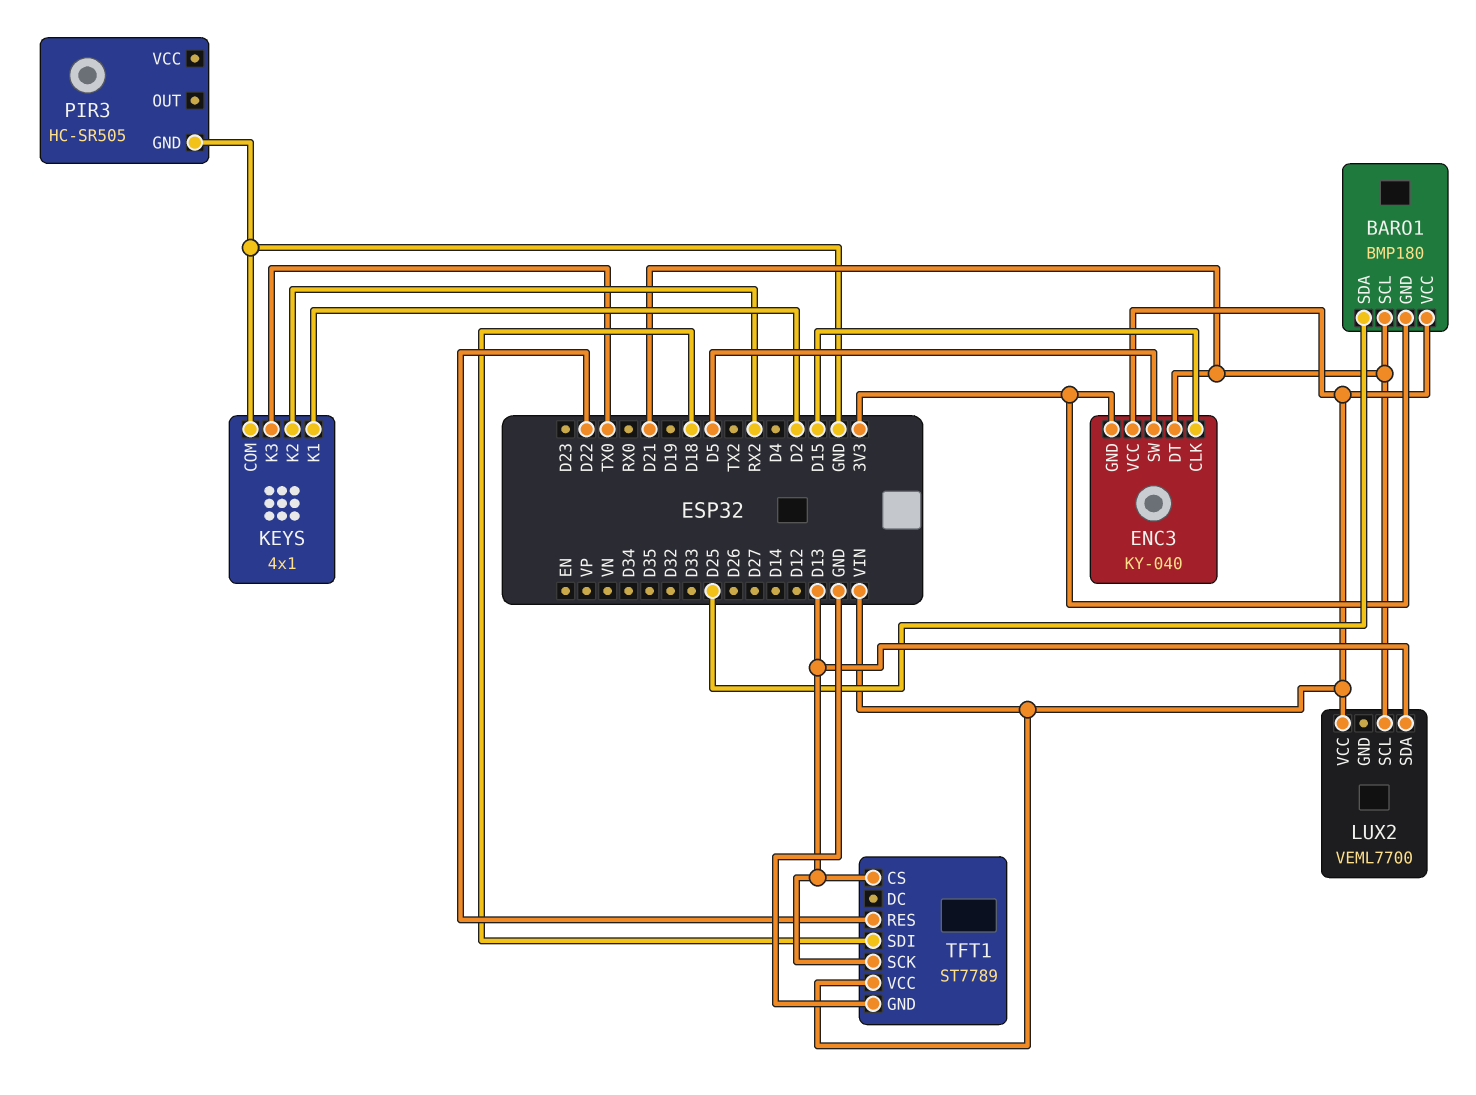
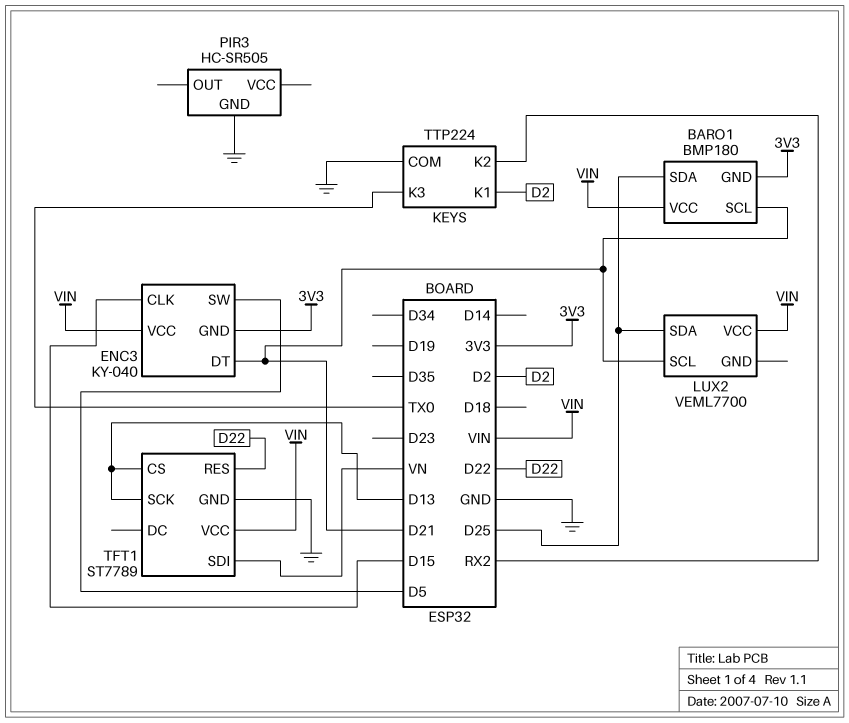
KEYS: 4x1 -> TTP224
LUX2 pin SDA: D13 -> D25
TFT1 pin SDI: D18 -> VN

